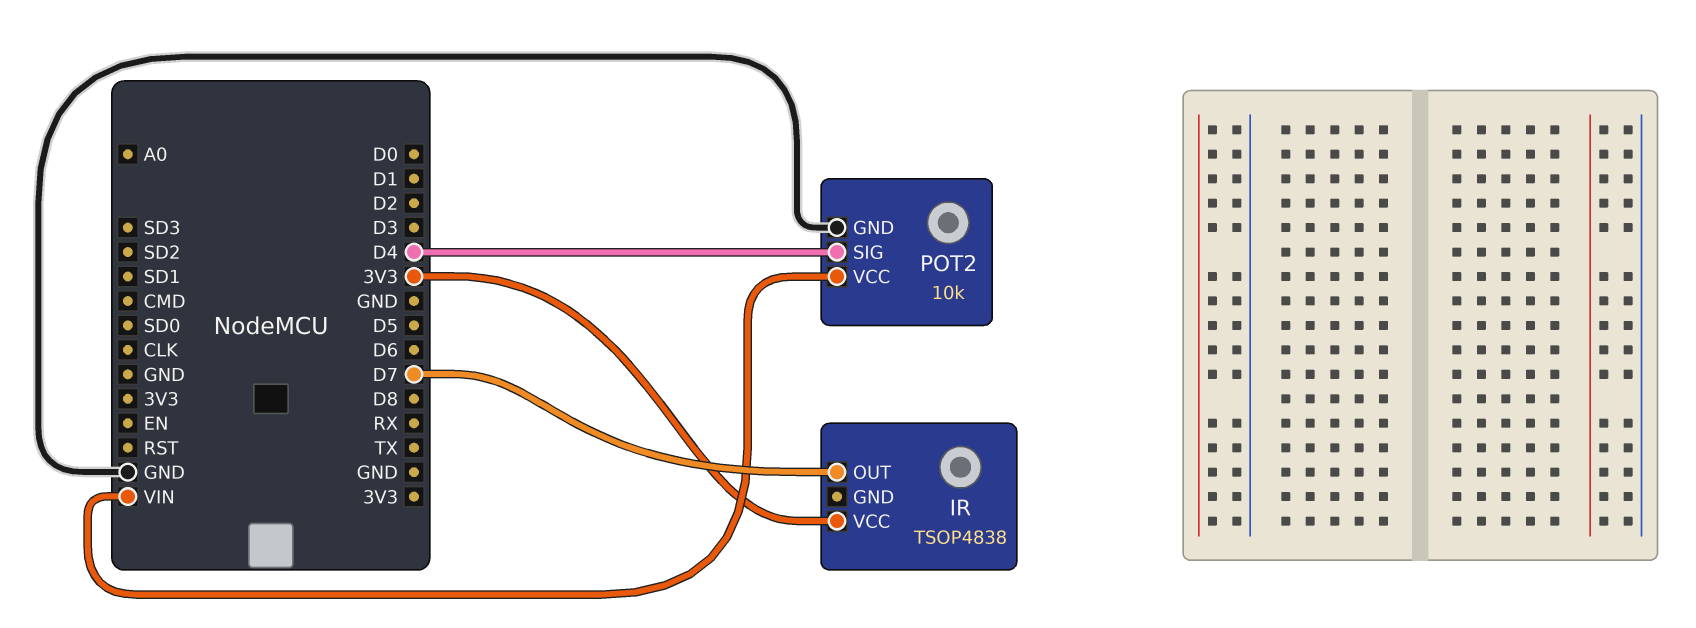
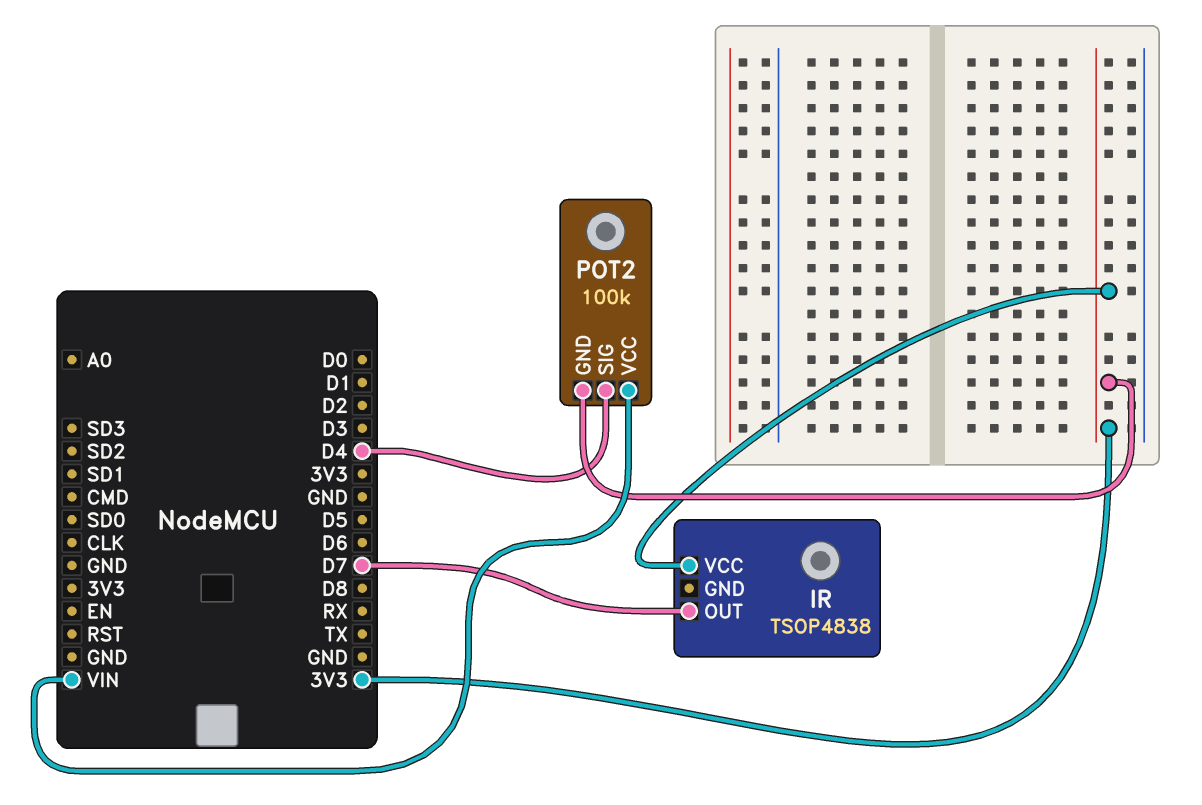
POT2: 10k -> 100k
POT2 pin GND: GND -> 3V3

